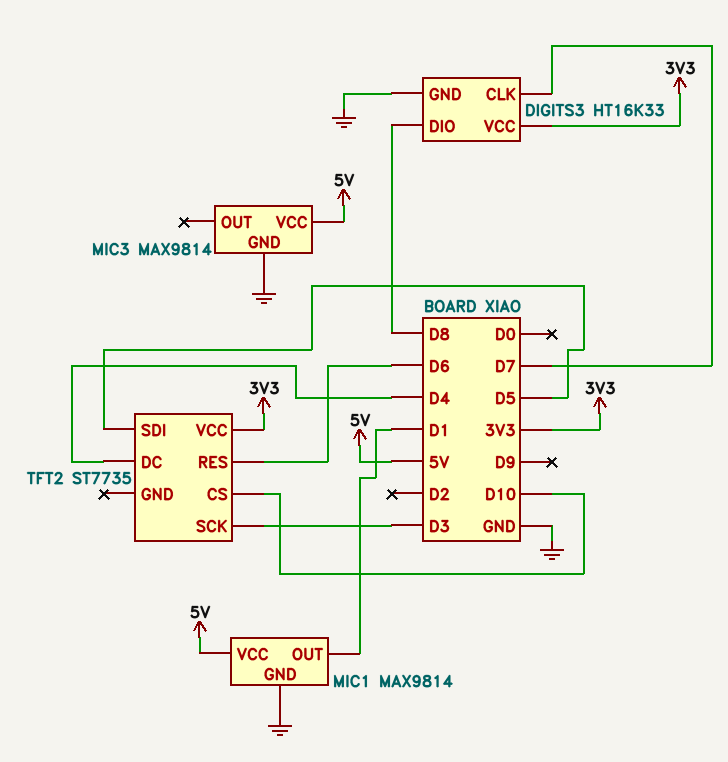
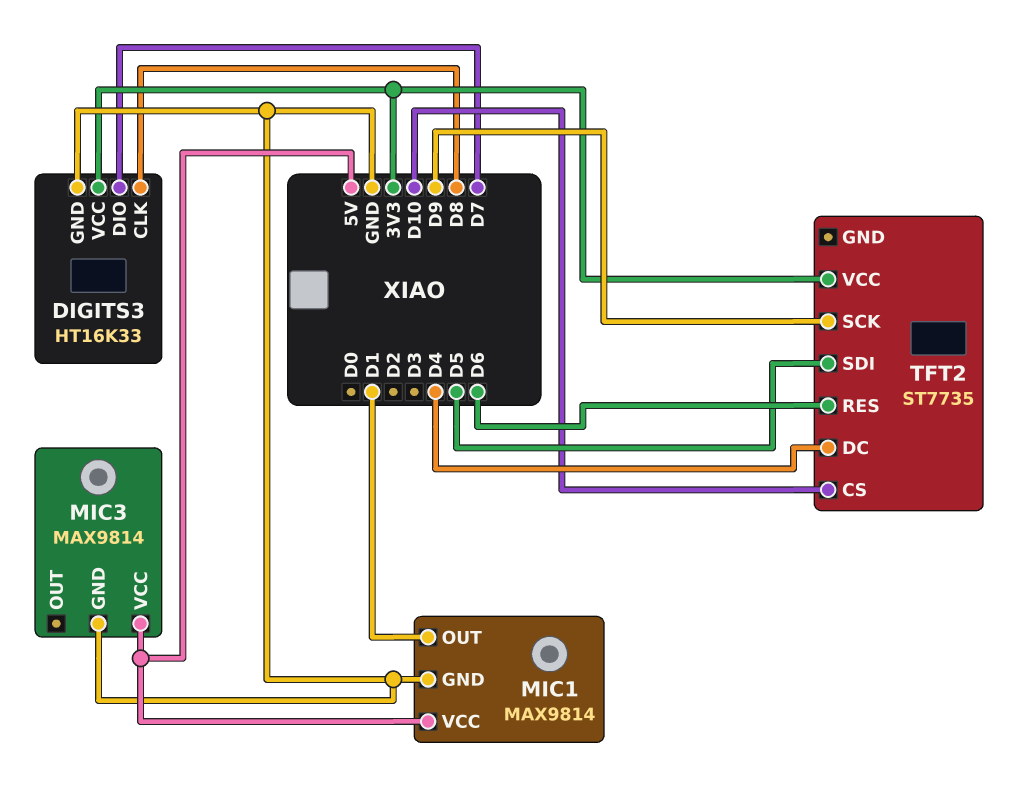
DIGITS3 pin CLK: D7 -> D8
DIGITS3 pin DIO: D8 -> D7
TFT2 pin SCK: D3 -> D9

